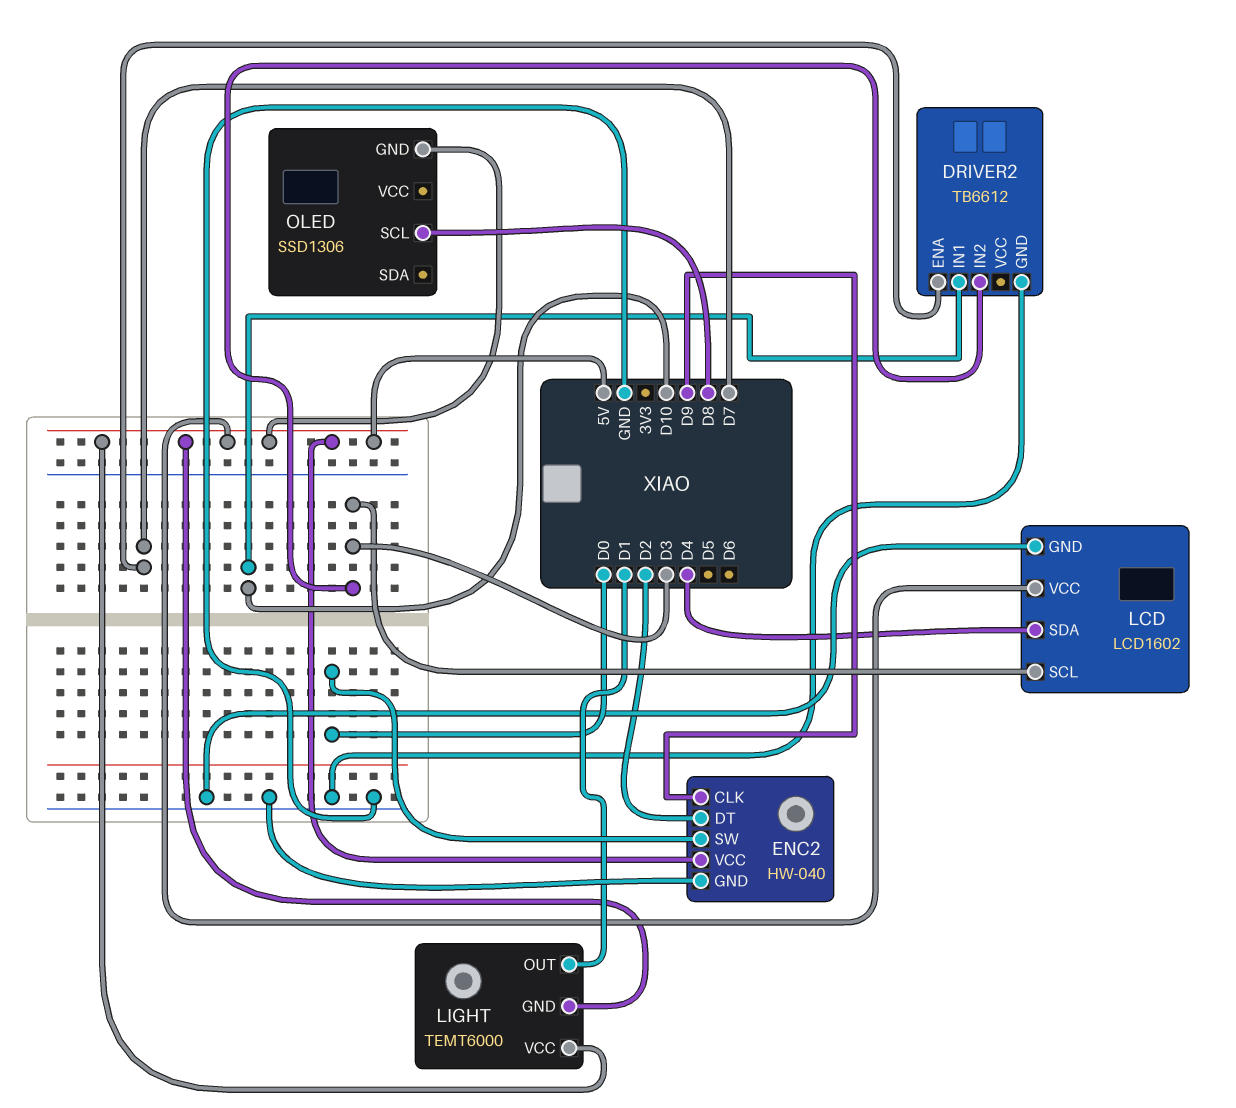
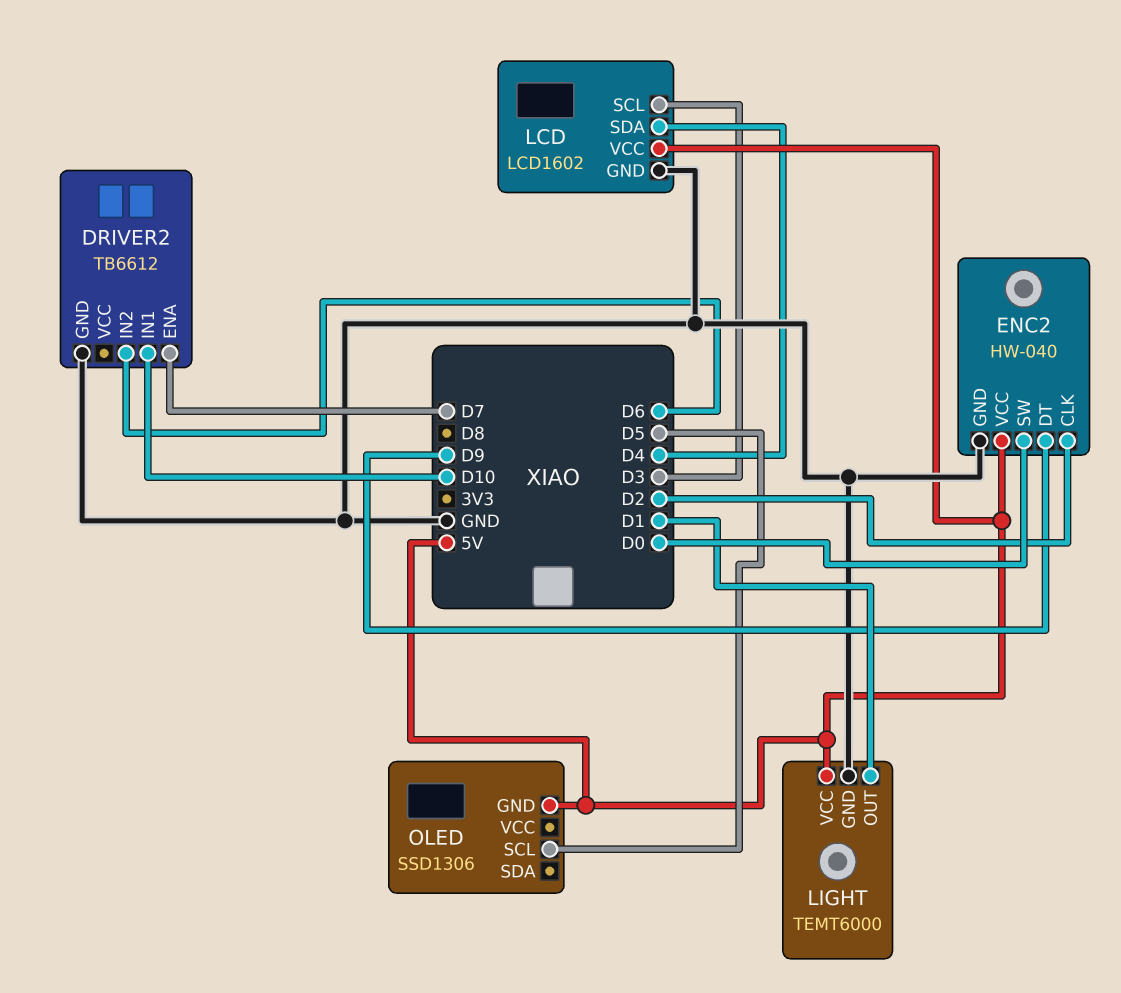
DRIVER2 pin IN2: D3 -> D6
ENC2 pin CLK: D9 -> D2
ENC2 pin DT: D2 -> D9
LIGHT pin GND: 5V -> GND
OLED pin SCL: D8 -> D5

